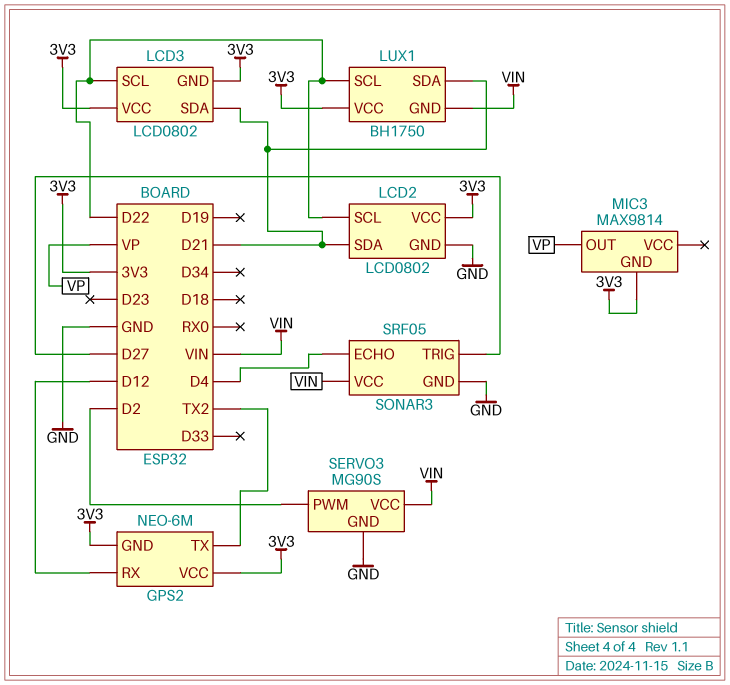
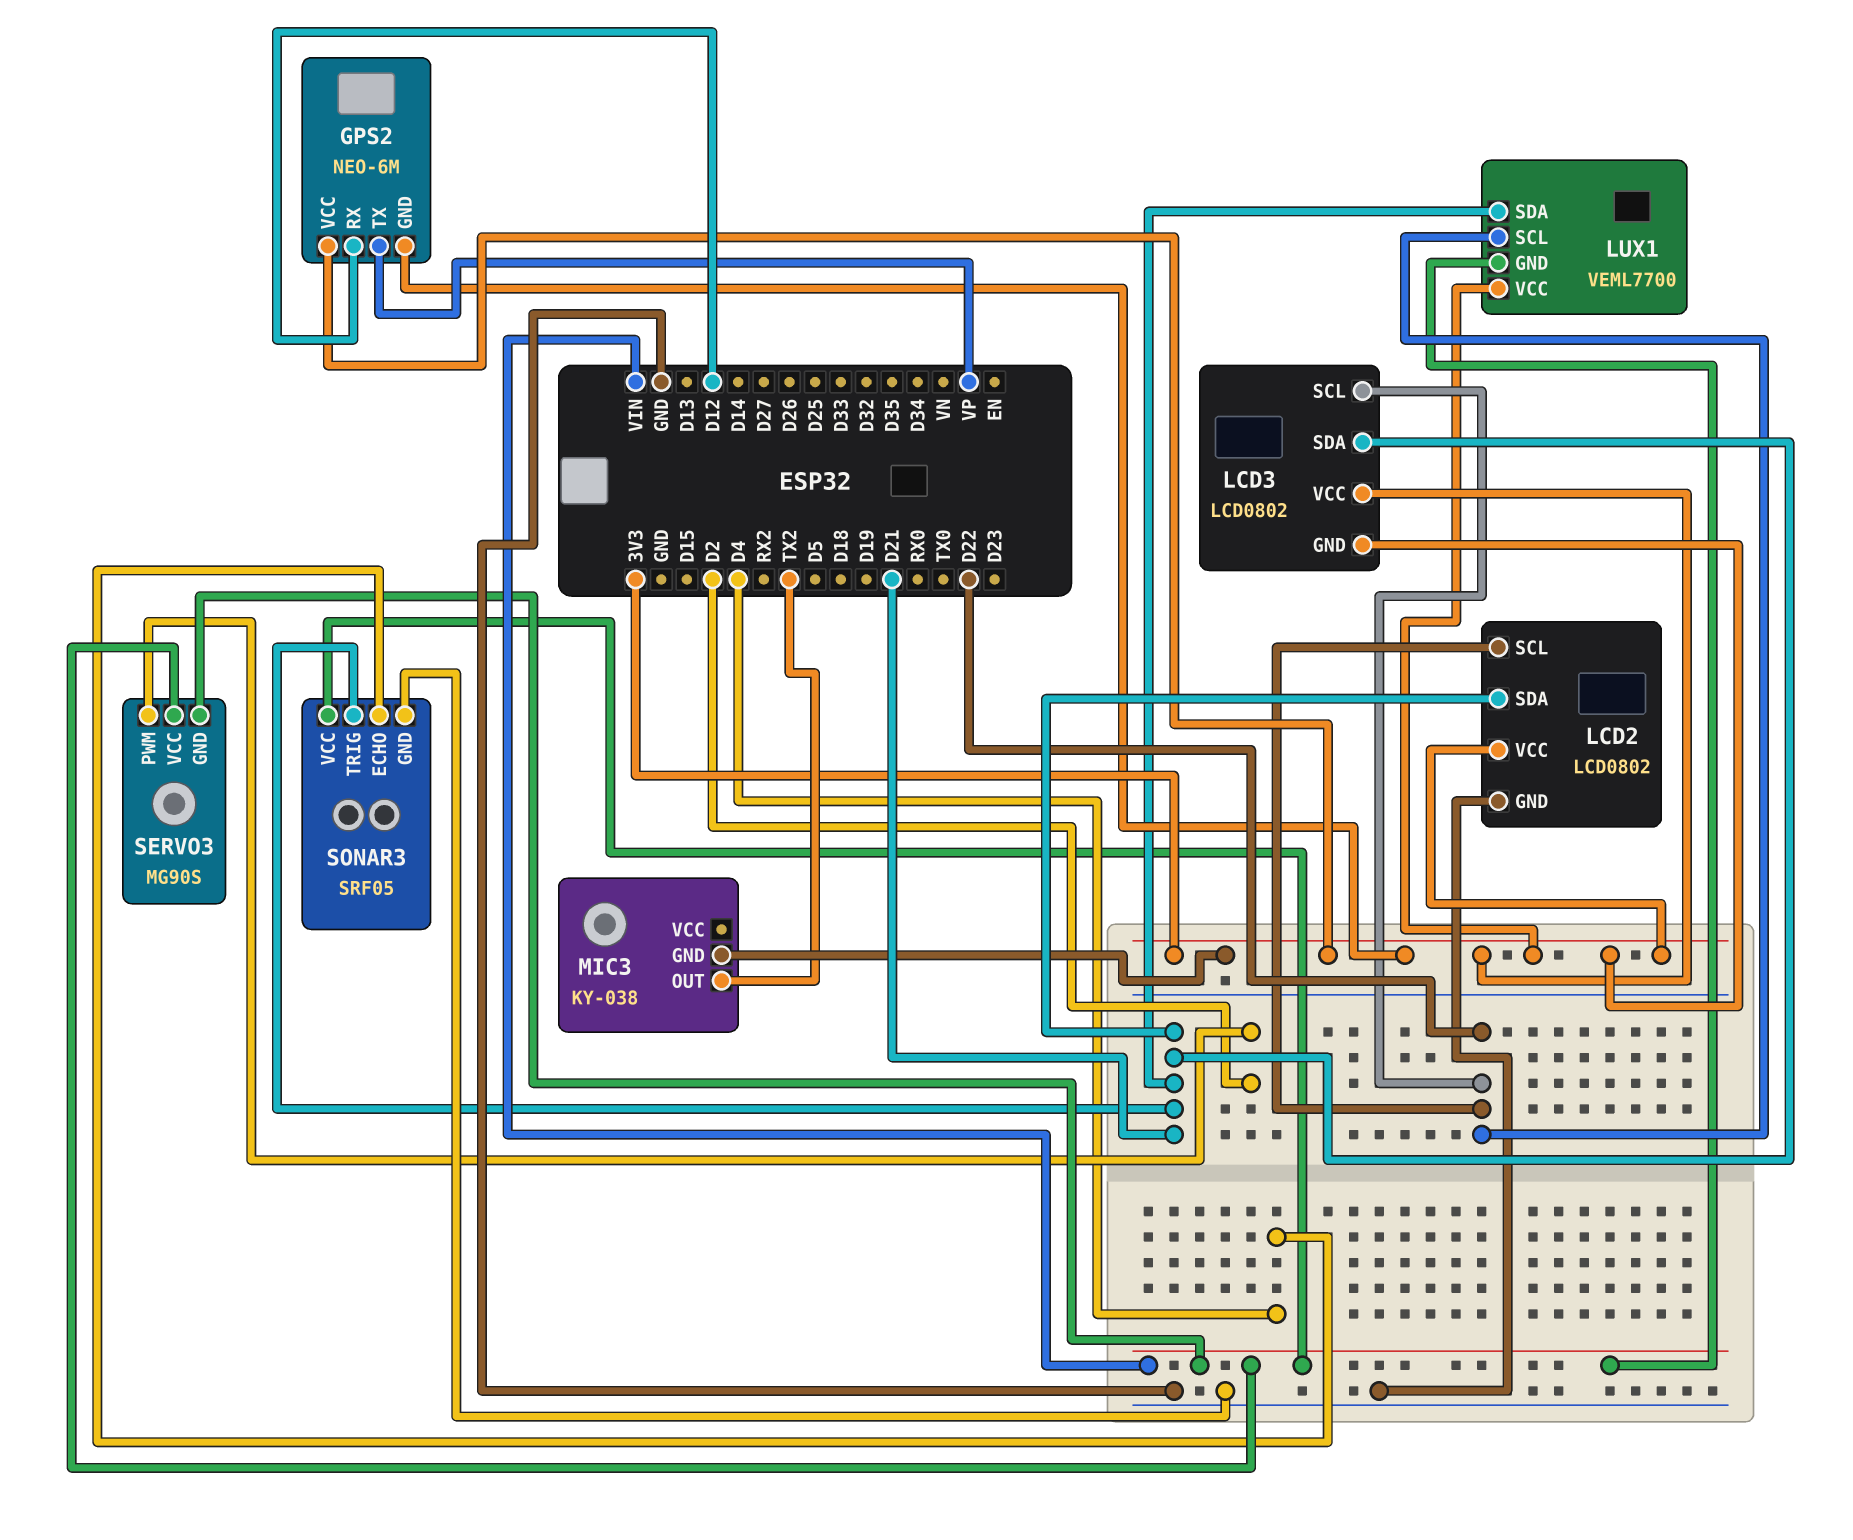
GPS2 pin TX: TX2 -> VP
LUX1: BH1750 -> VEML7700
MIC3: MAX9814 -> KY-038
MIC3 pin OUT: VP -> TX2
SERVO3 pin GND: GND -> VIN
SONAR3 pin TRIG: D27 -> D21

